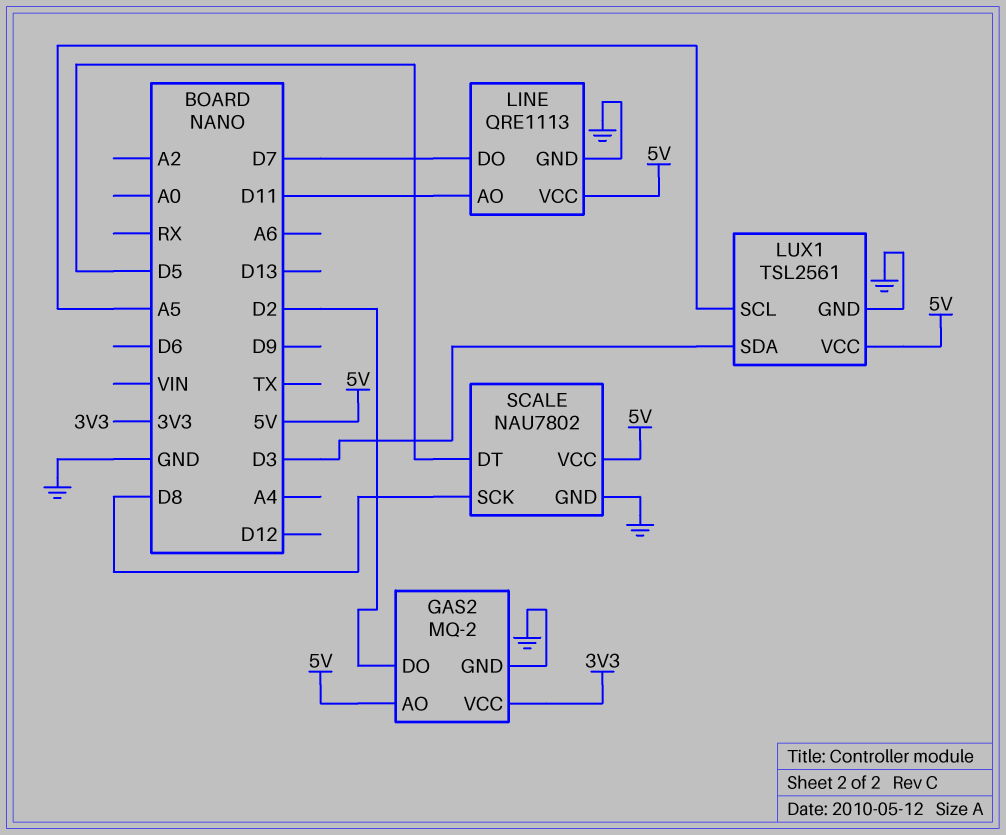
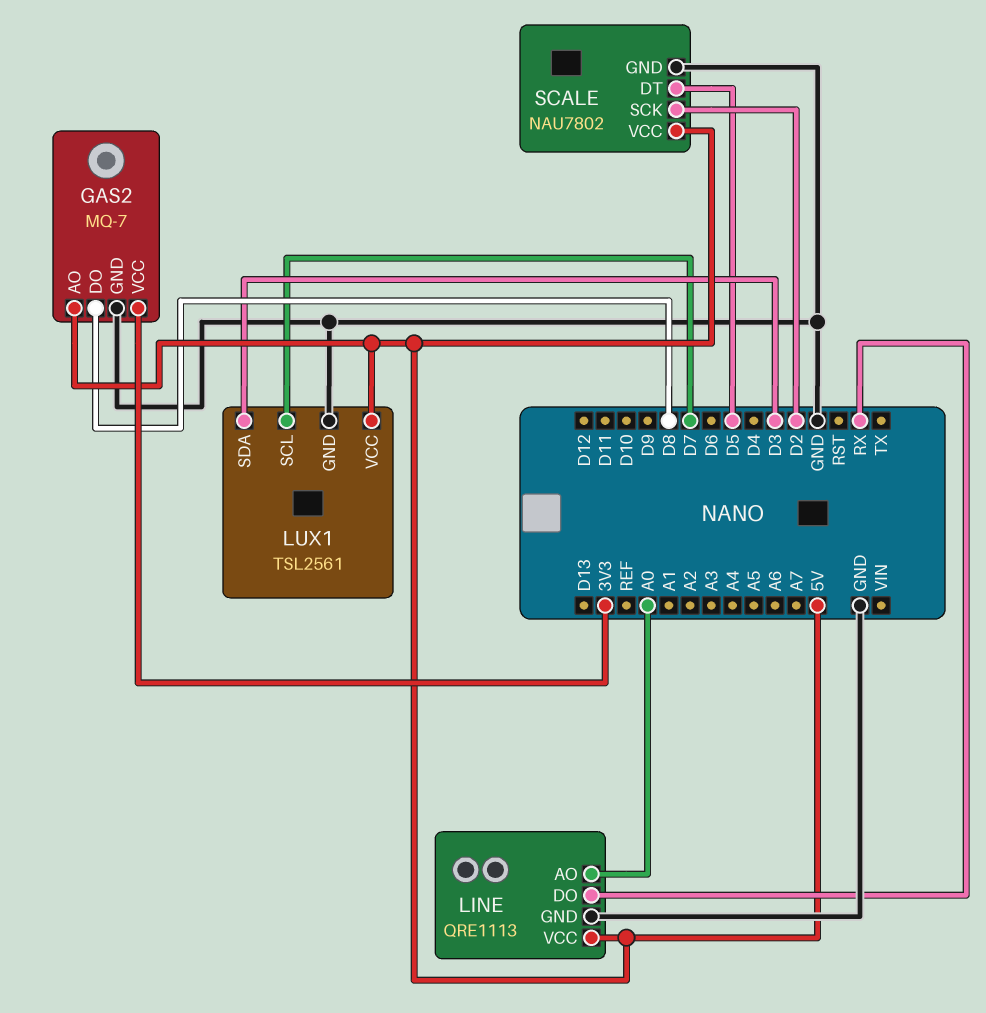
GAS2: MQ-2 -> MQ-7
GAS2 pin DO: D2 -> D8
LINE pin AO: D11 -> A0
LINE pin DO: D7 -> RX
LUX1 pin SCL: A5 -> D7
SCALE pin SCK: D8 -> D2

